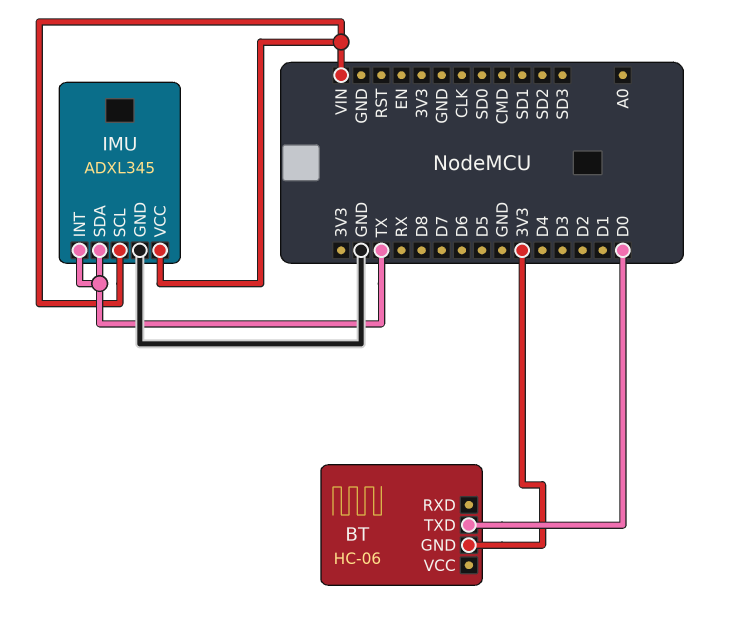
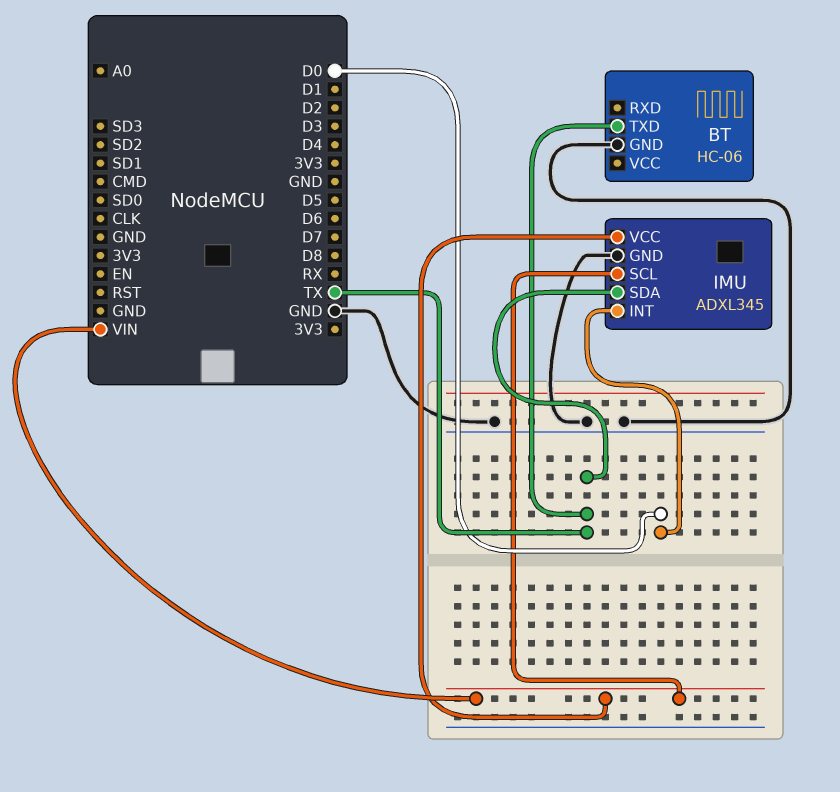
BT pin GND: 3V3 -> GND
BT pin TXD: D0 -> TX
IMU pin INT: TX -> D0

